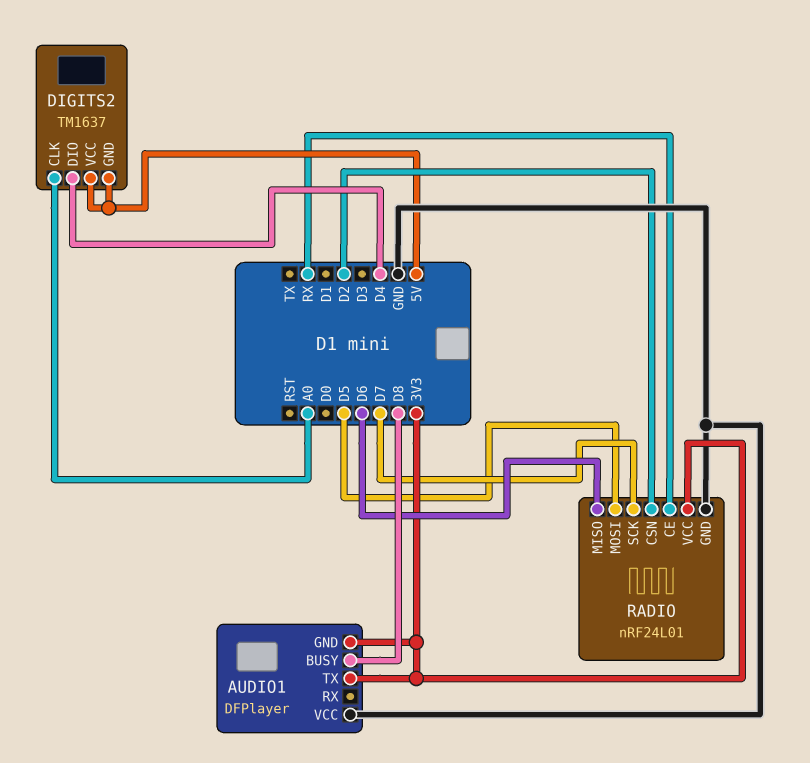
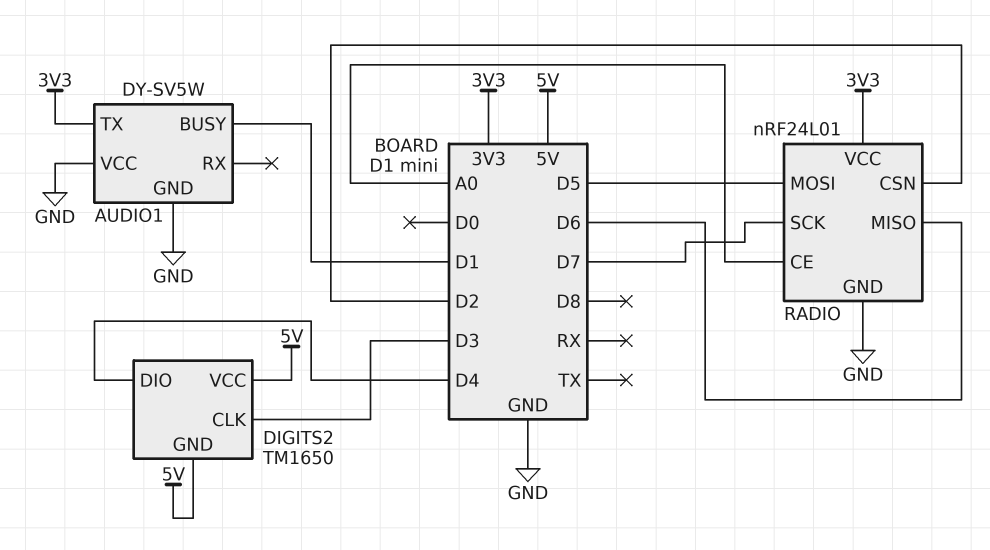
AUDIO1: DFPlayer -> DY-SV5W
AUDIO1 pin BUSY: D8 -> D1
AUDIO1 pin GND: 3V3 -> GND
DIGITS2: TM1637 -> TM1650
DIGITS2 pin CLK: A0 -> D3
RADIO pin CE: RX -> A0

